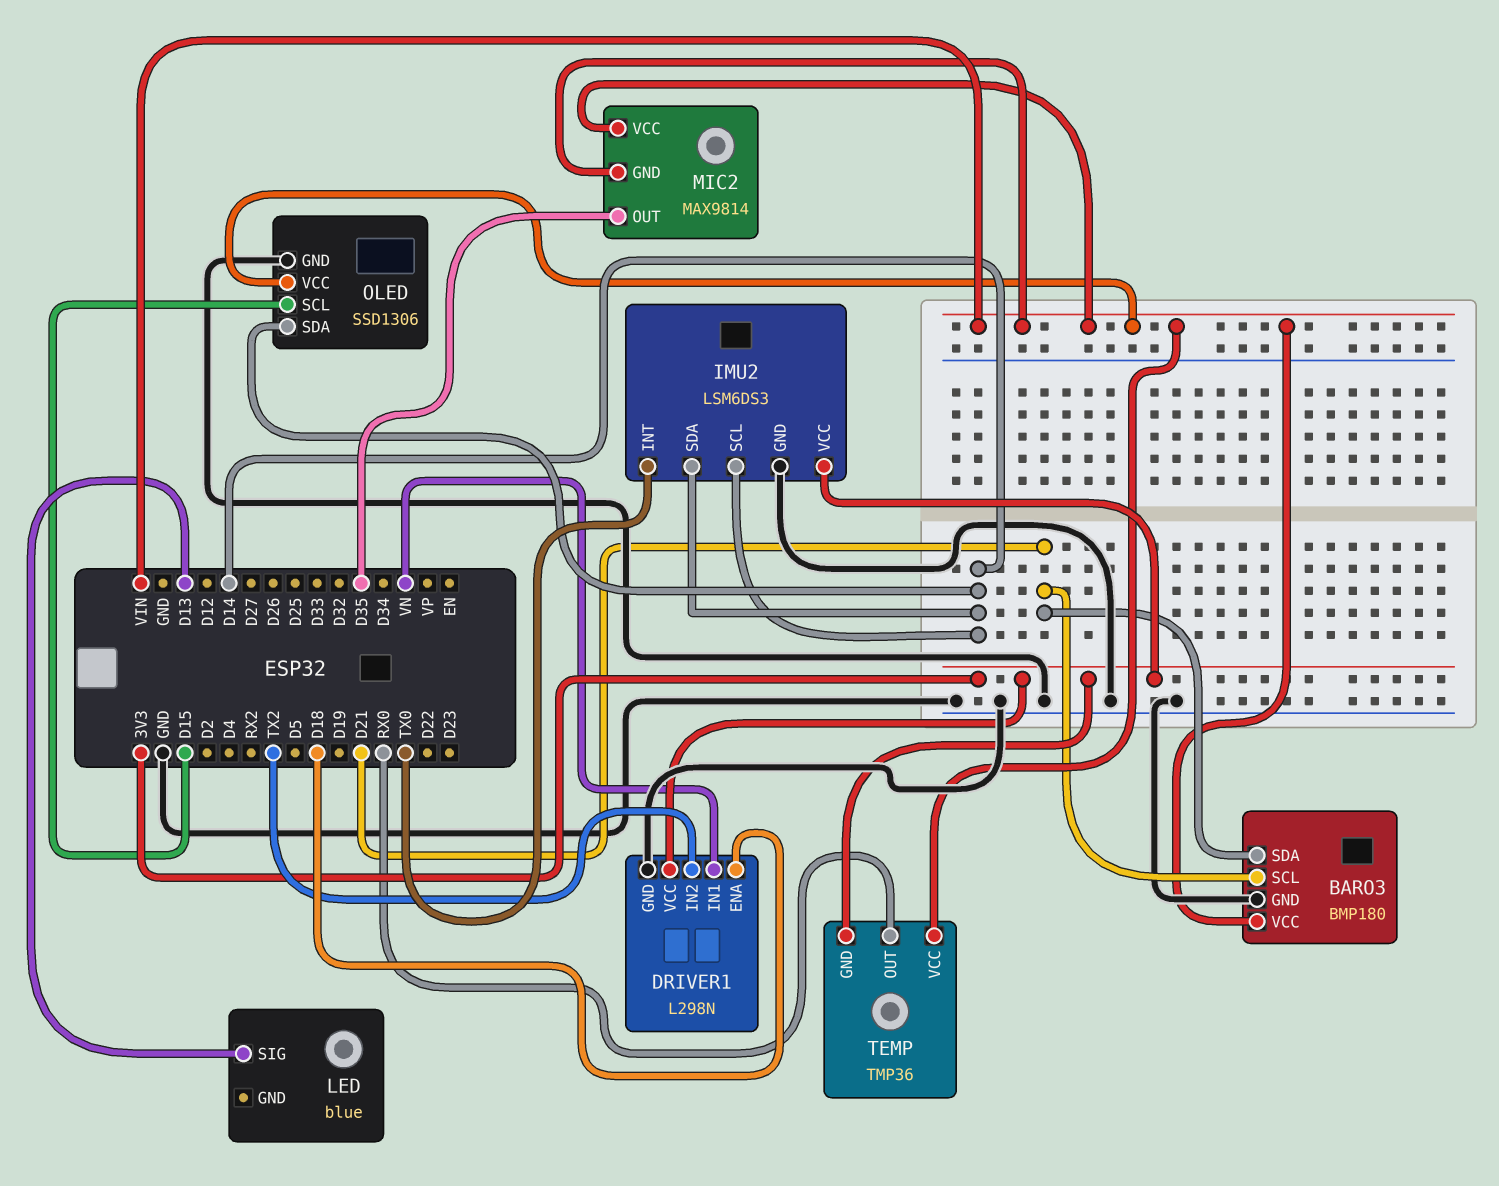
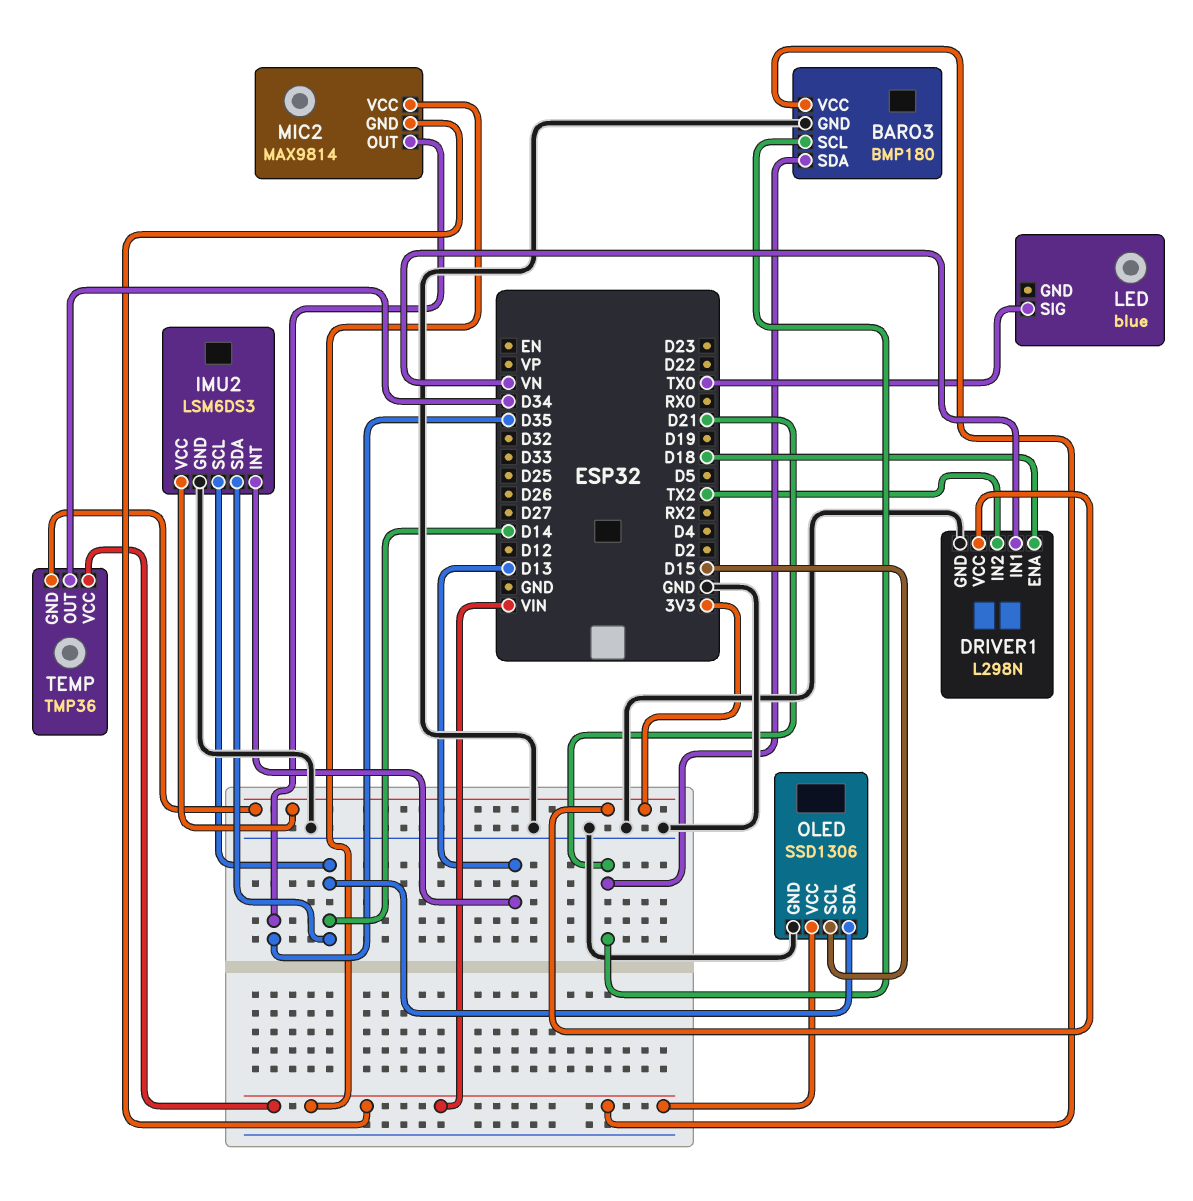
IMU2 pin INT: TX0 -> D13
LED pin SIG: D13 -> TX0
TEMP pin OUT: RX0 -> D34

